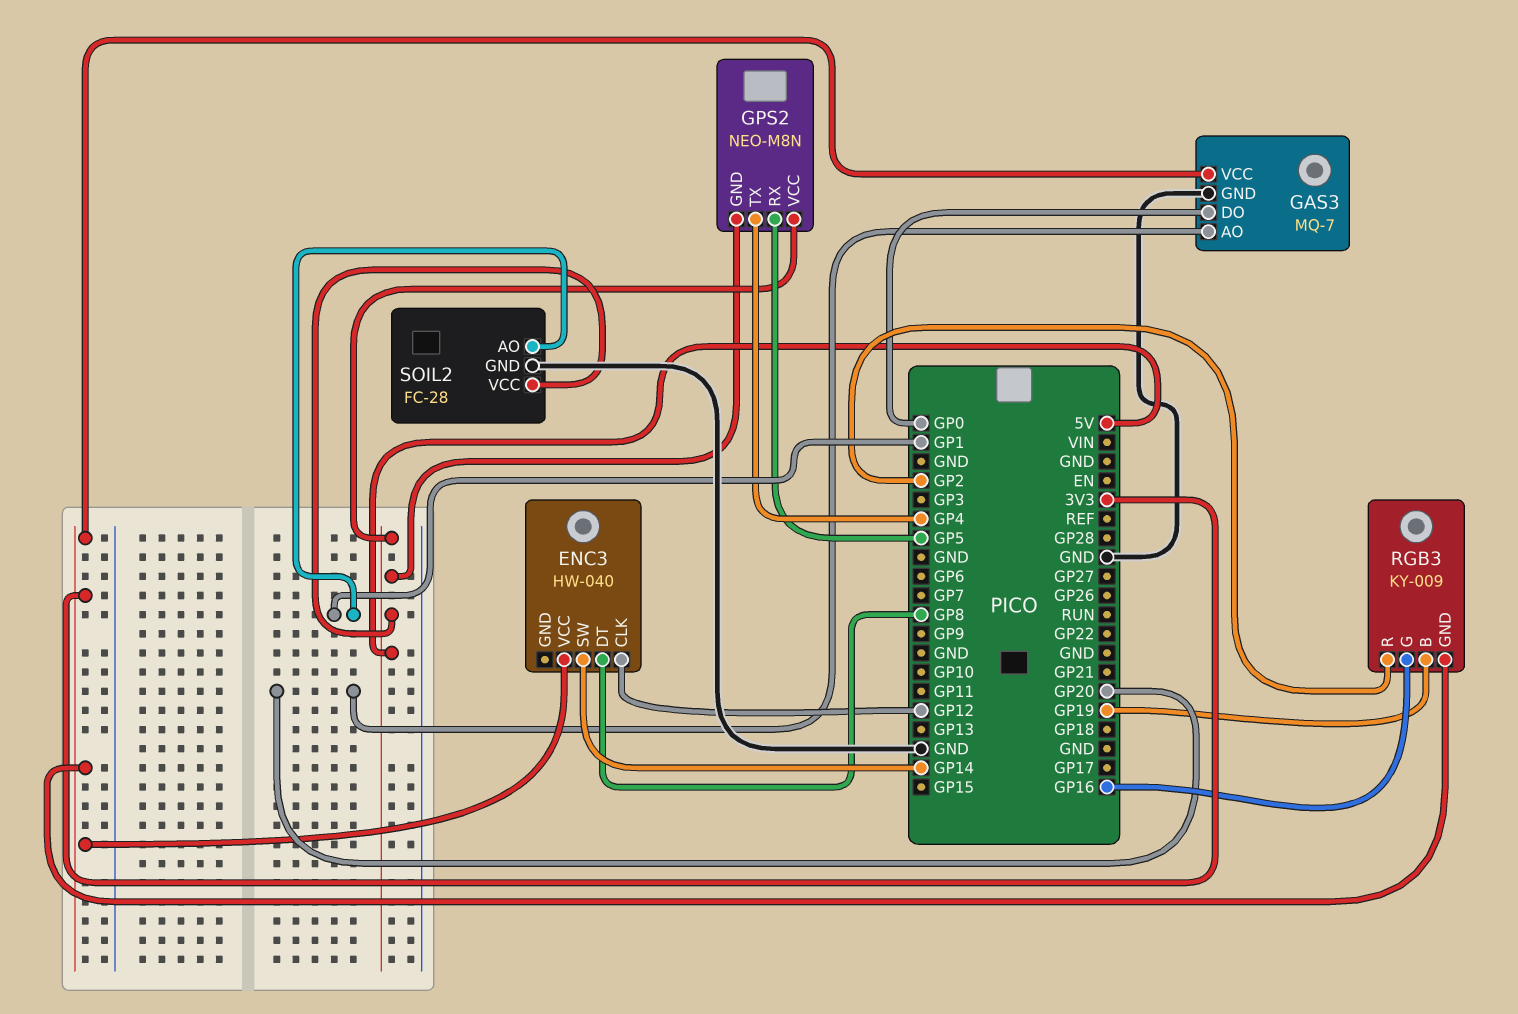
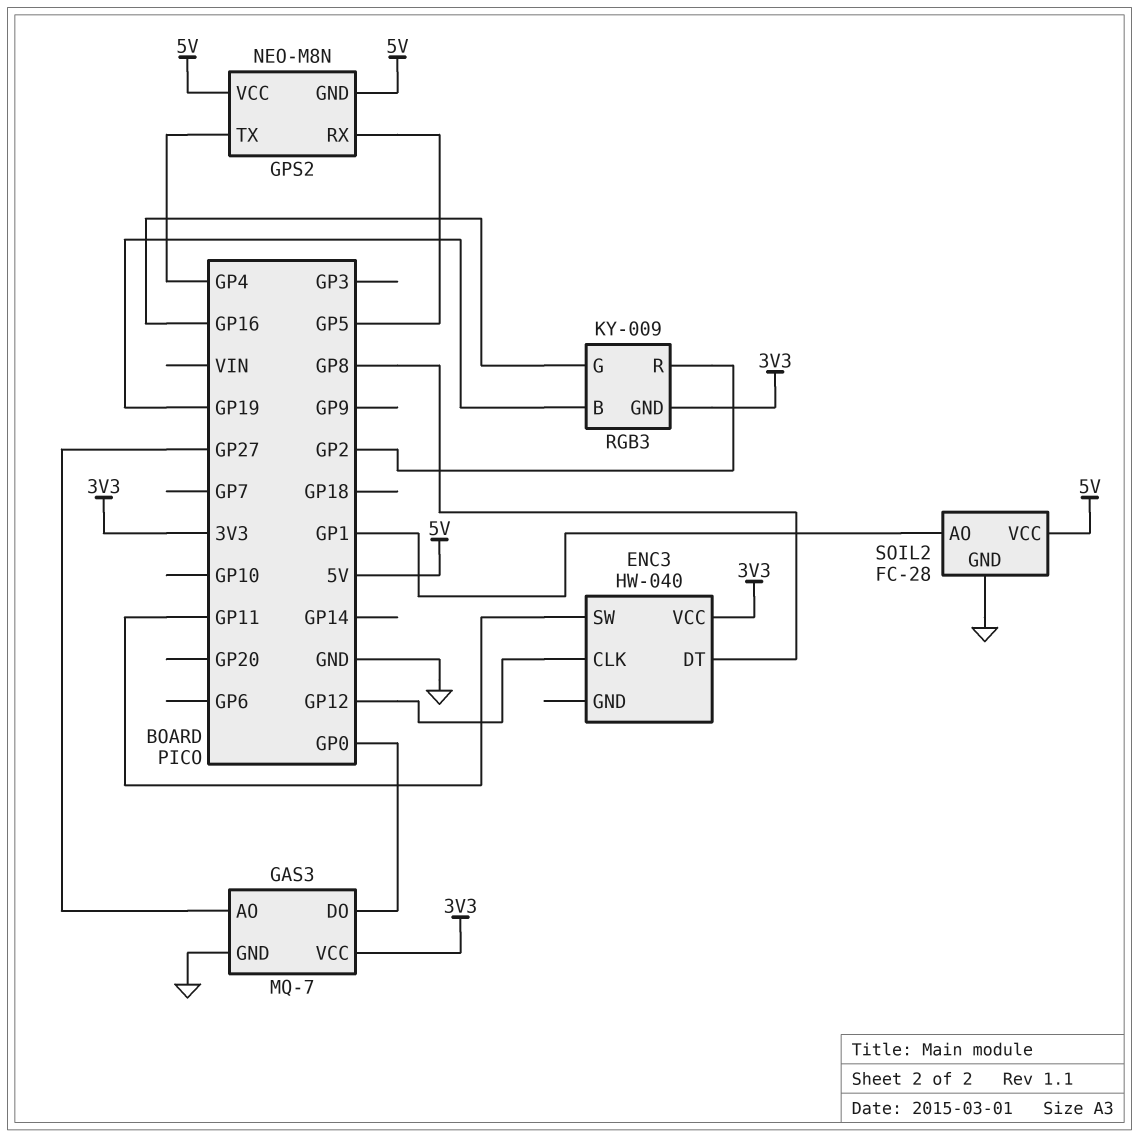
ENC3 pin SW: GP14 -> GP11
GAS3 pin AO: GP20 -> GP27

